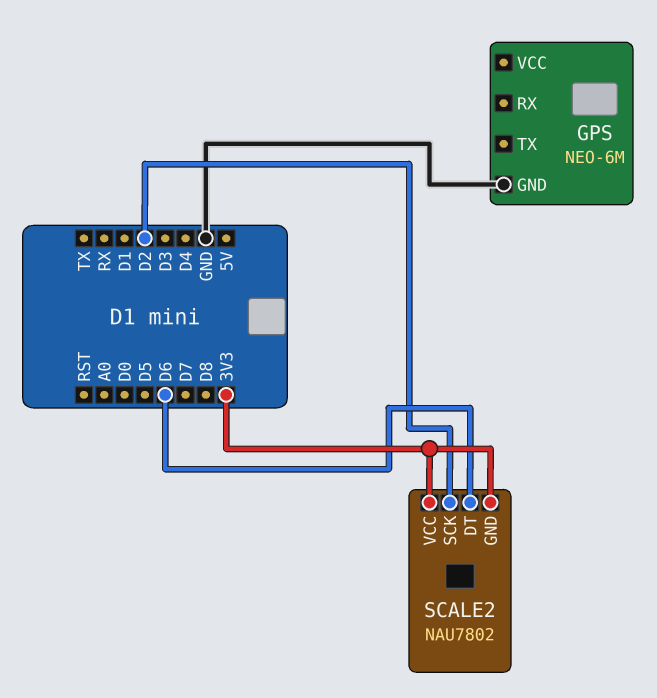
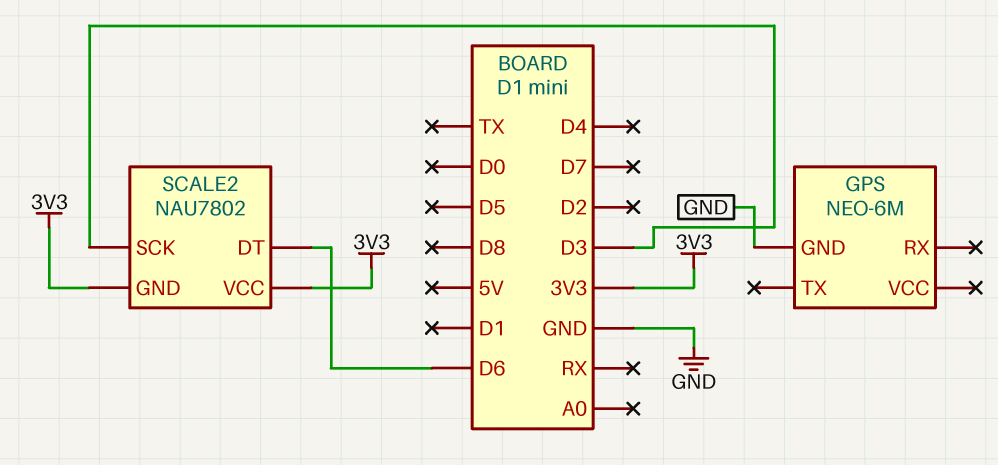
SCALE2 pin SCK: D2 -> D3

